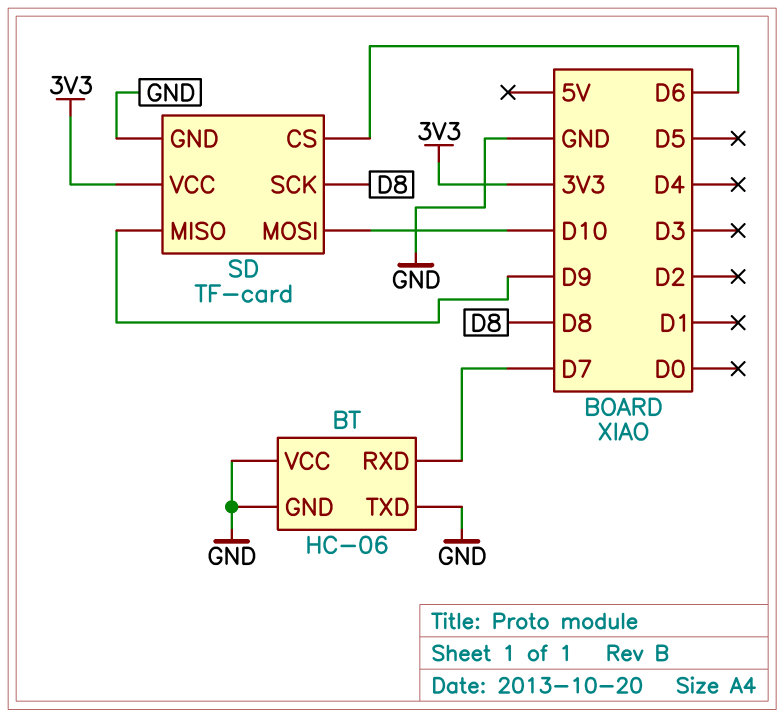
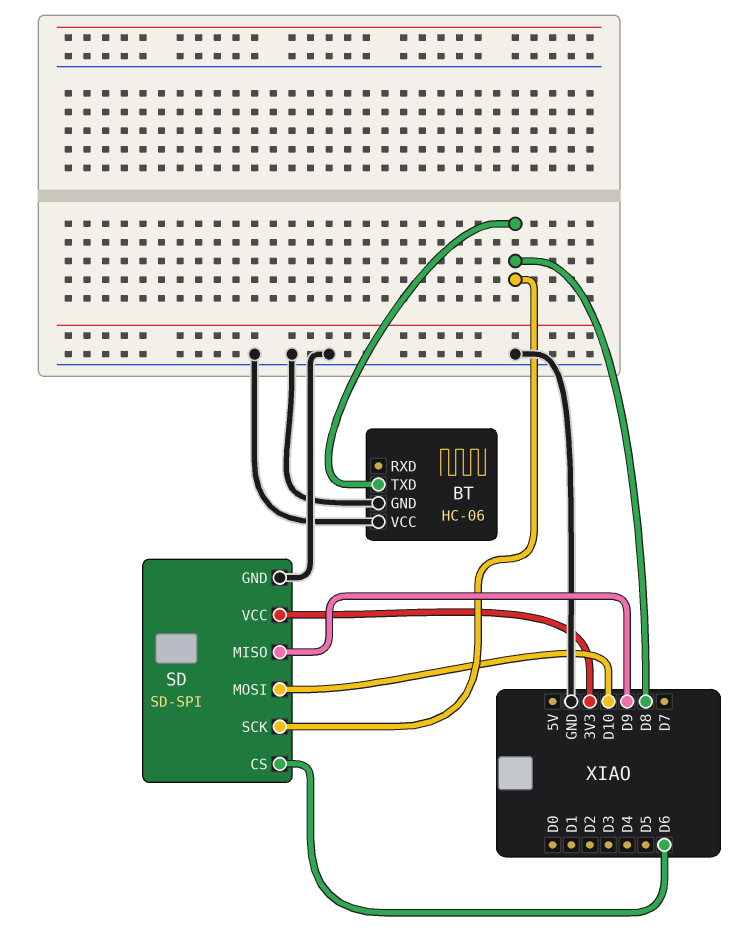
BT pin RXD: D7 -> none
BT pin TXD: GND -> D8
SD: TF-card -> SD-SPI

